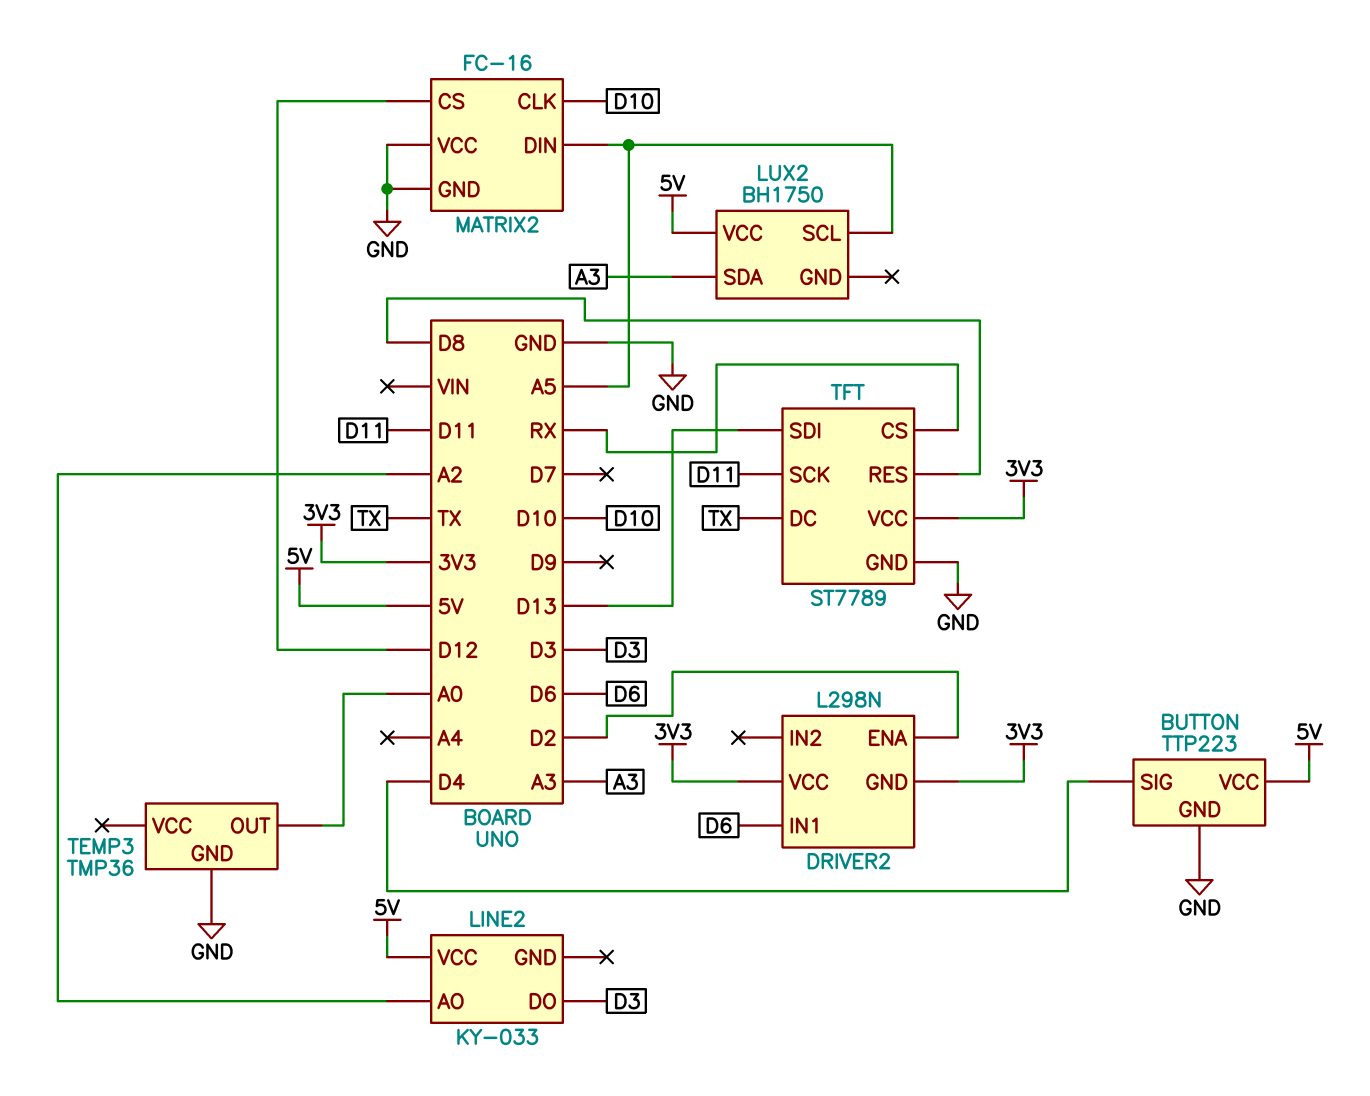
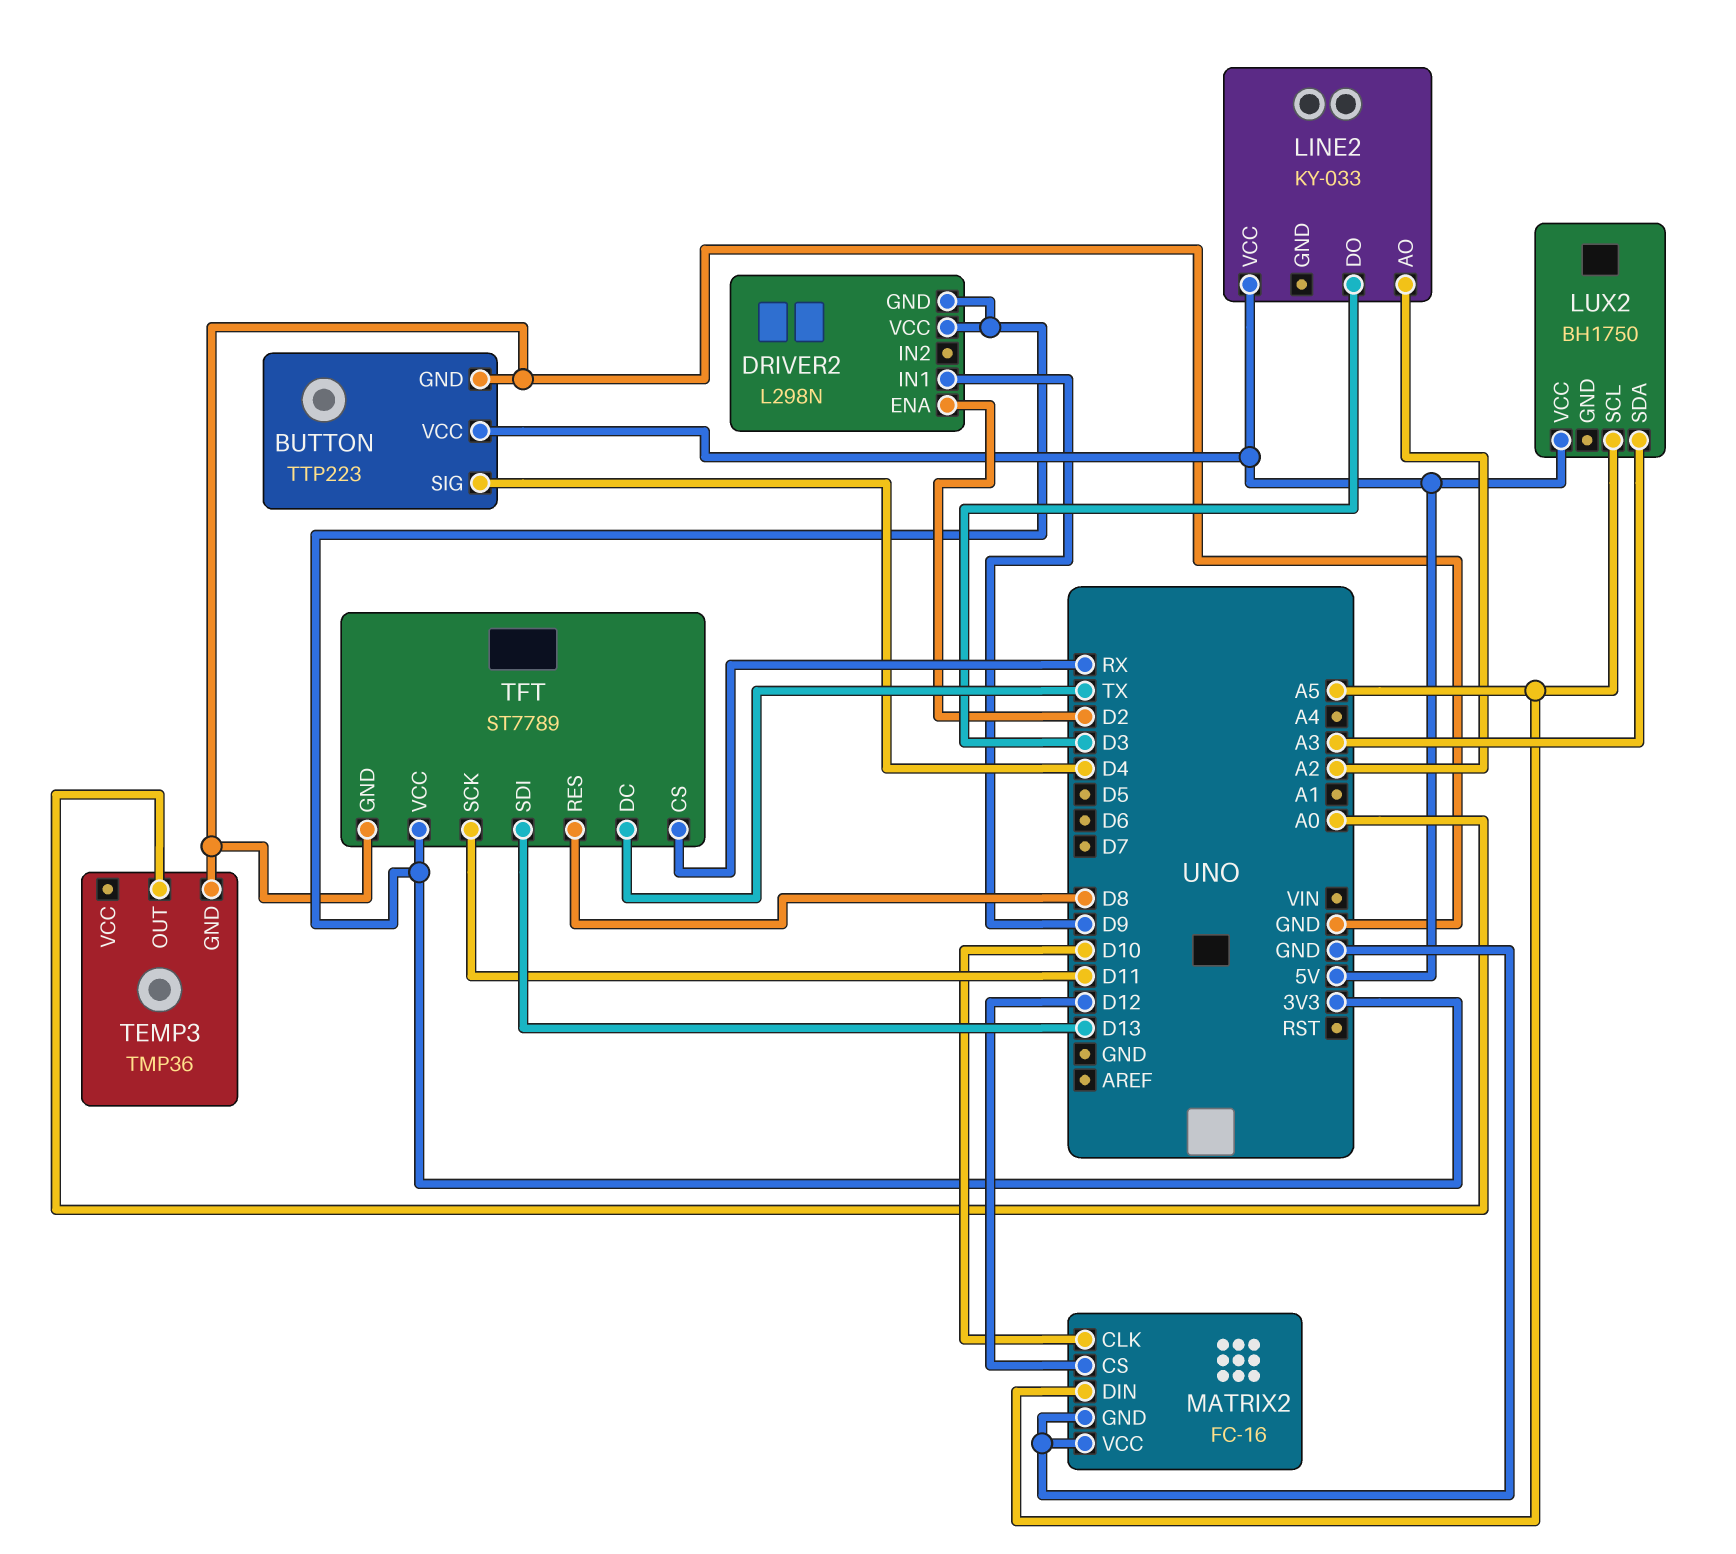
DRIVER2 pin IN1: D6 -> D9

